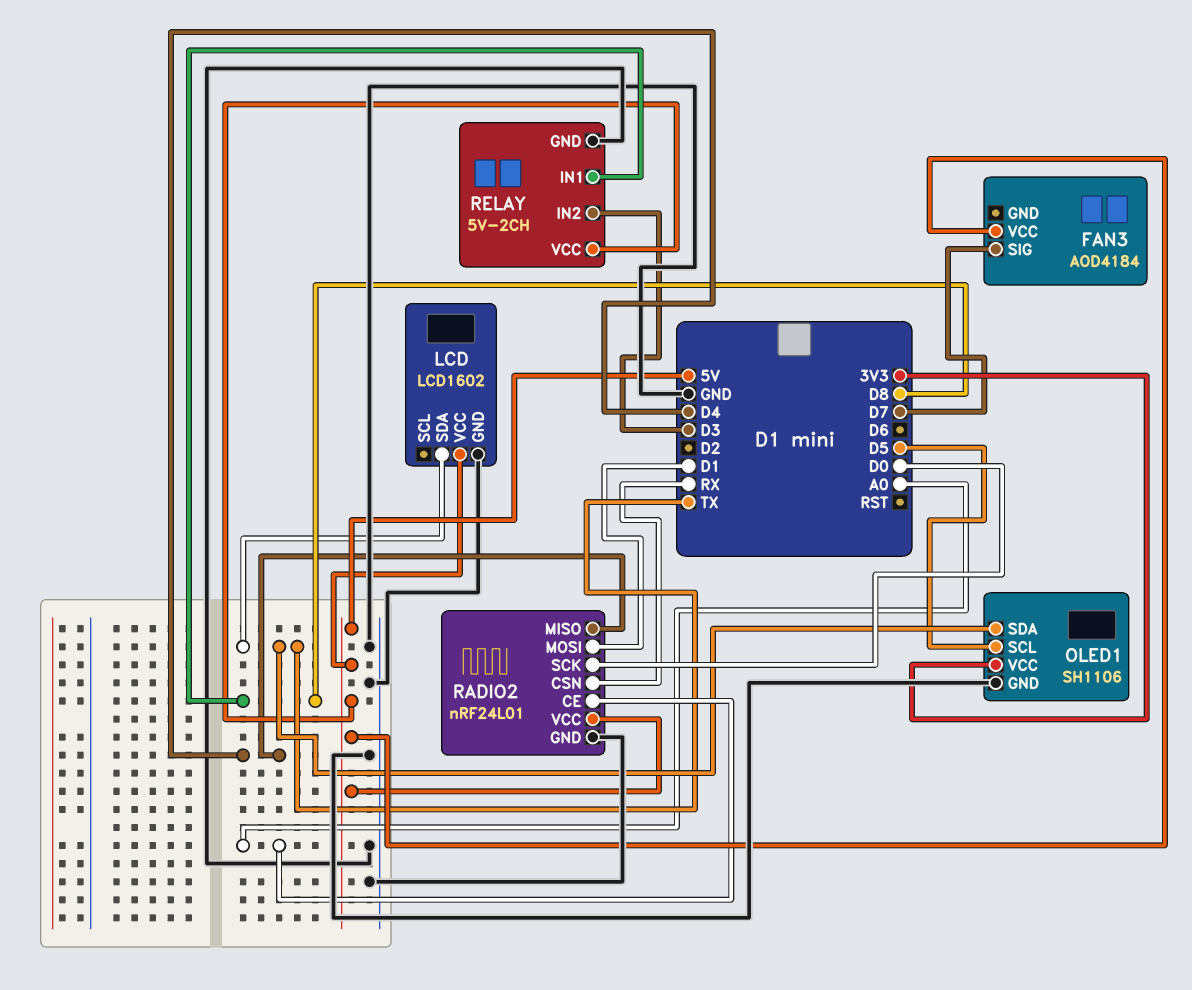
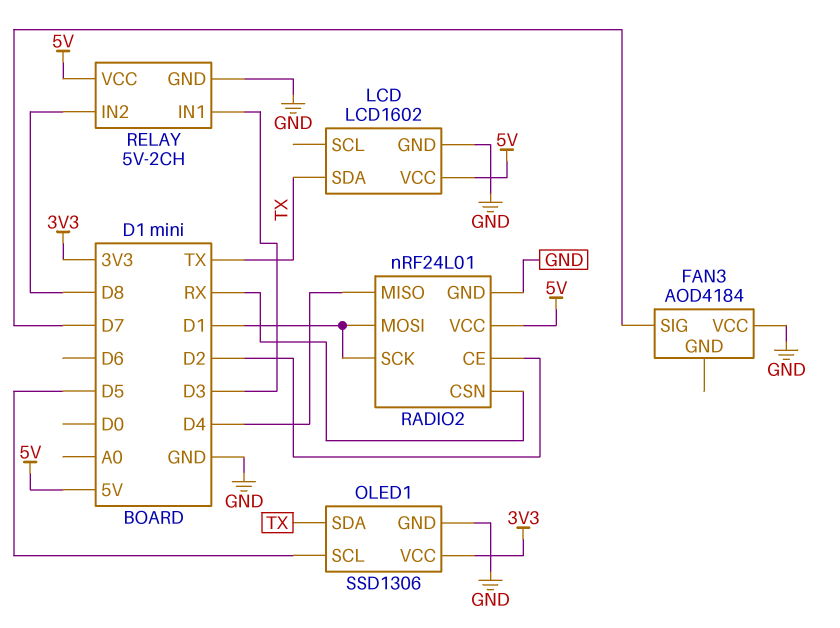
FAN3 pin VCC: 5V -> GND
OLED1: SH1106 -> SSD1306
RADIO2 pin CE: A0 -> D2
RADIO2 pin SCK: D0 -> D1
RELAY pin IN1: D8 -> D3
RELAY pin IN2: D3 -> D8

